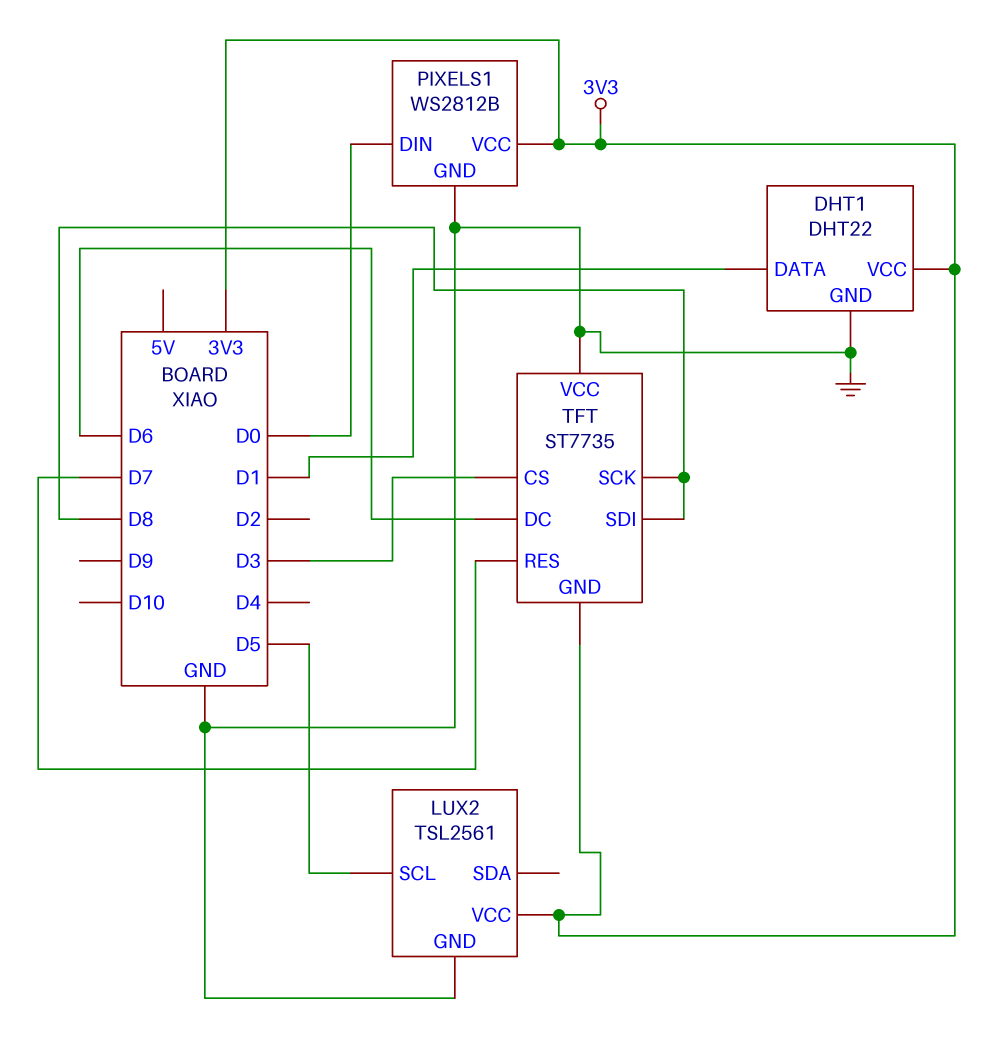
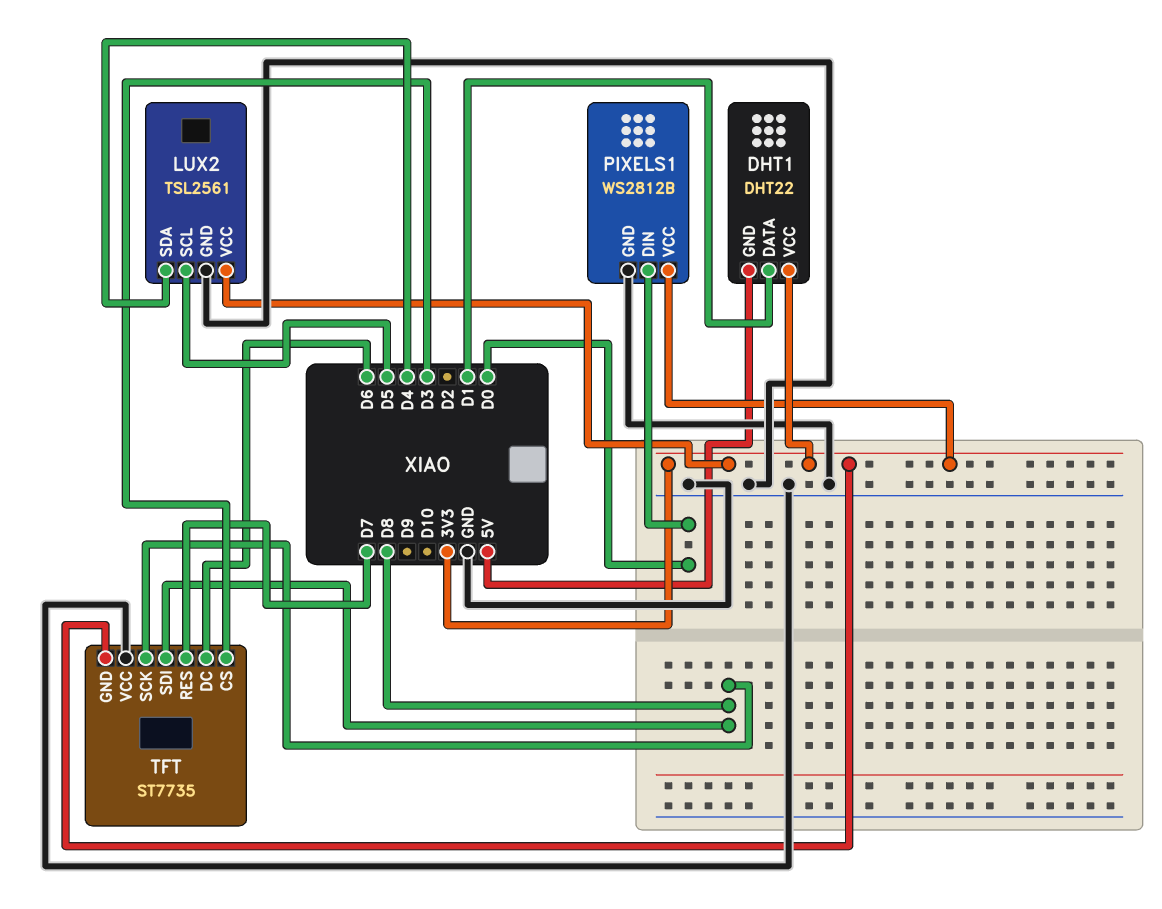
DHT1 pin GND: GND -> 5V
LUX2 pin SDA: none -> D4

